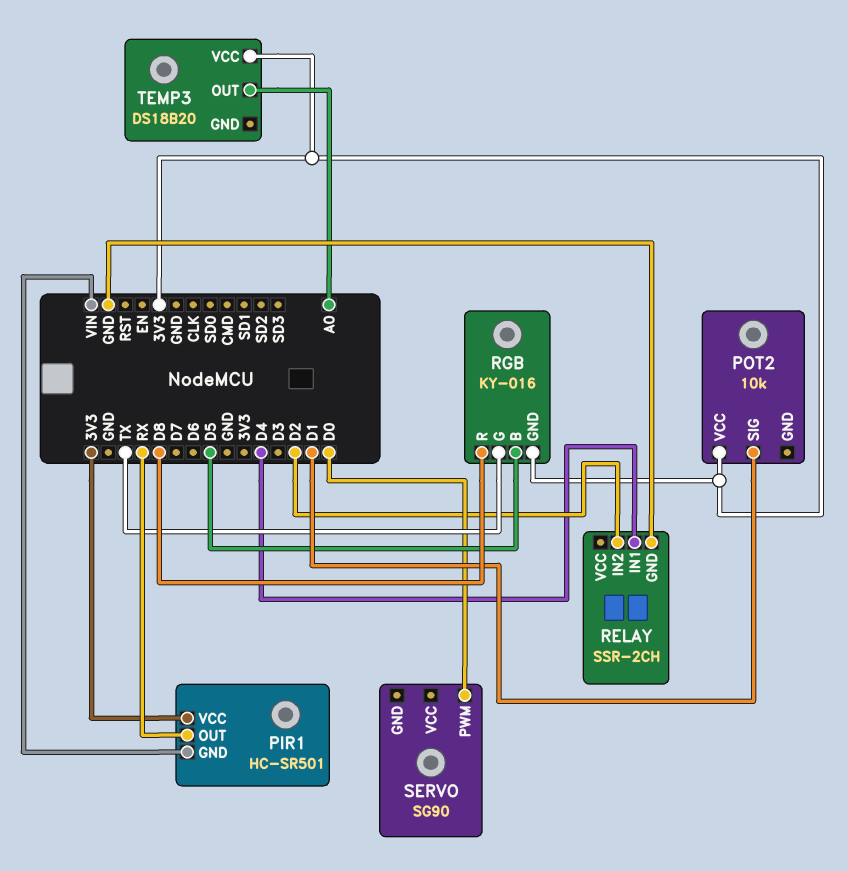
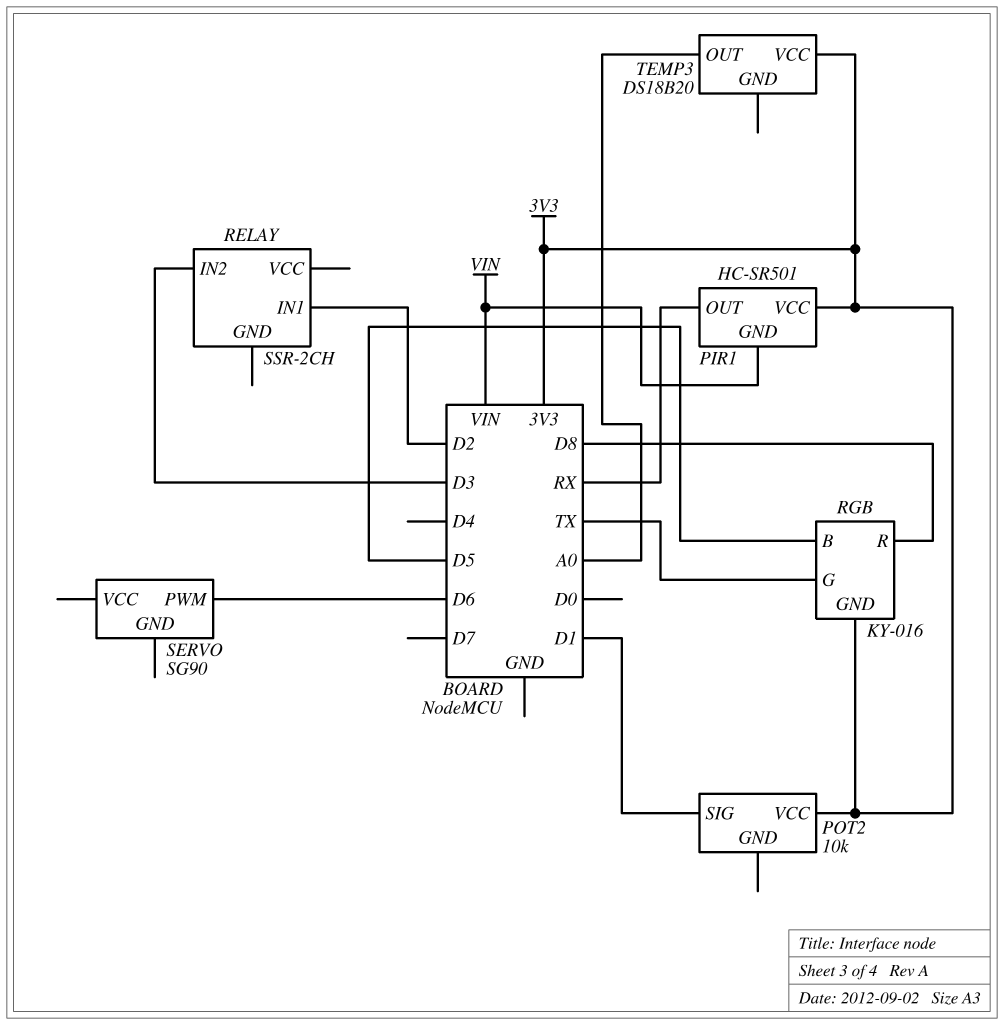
RELAY pin GND: GND -> none
RELAY pin IN1: D4 -> D2
RELAY pin IN2: D2 -> D3
SERVO pin PWM: D0 -> D6

